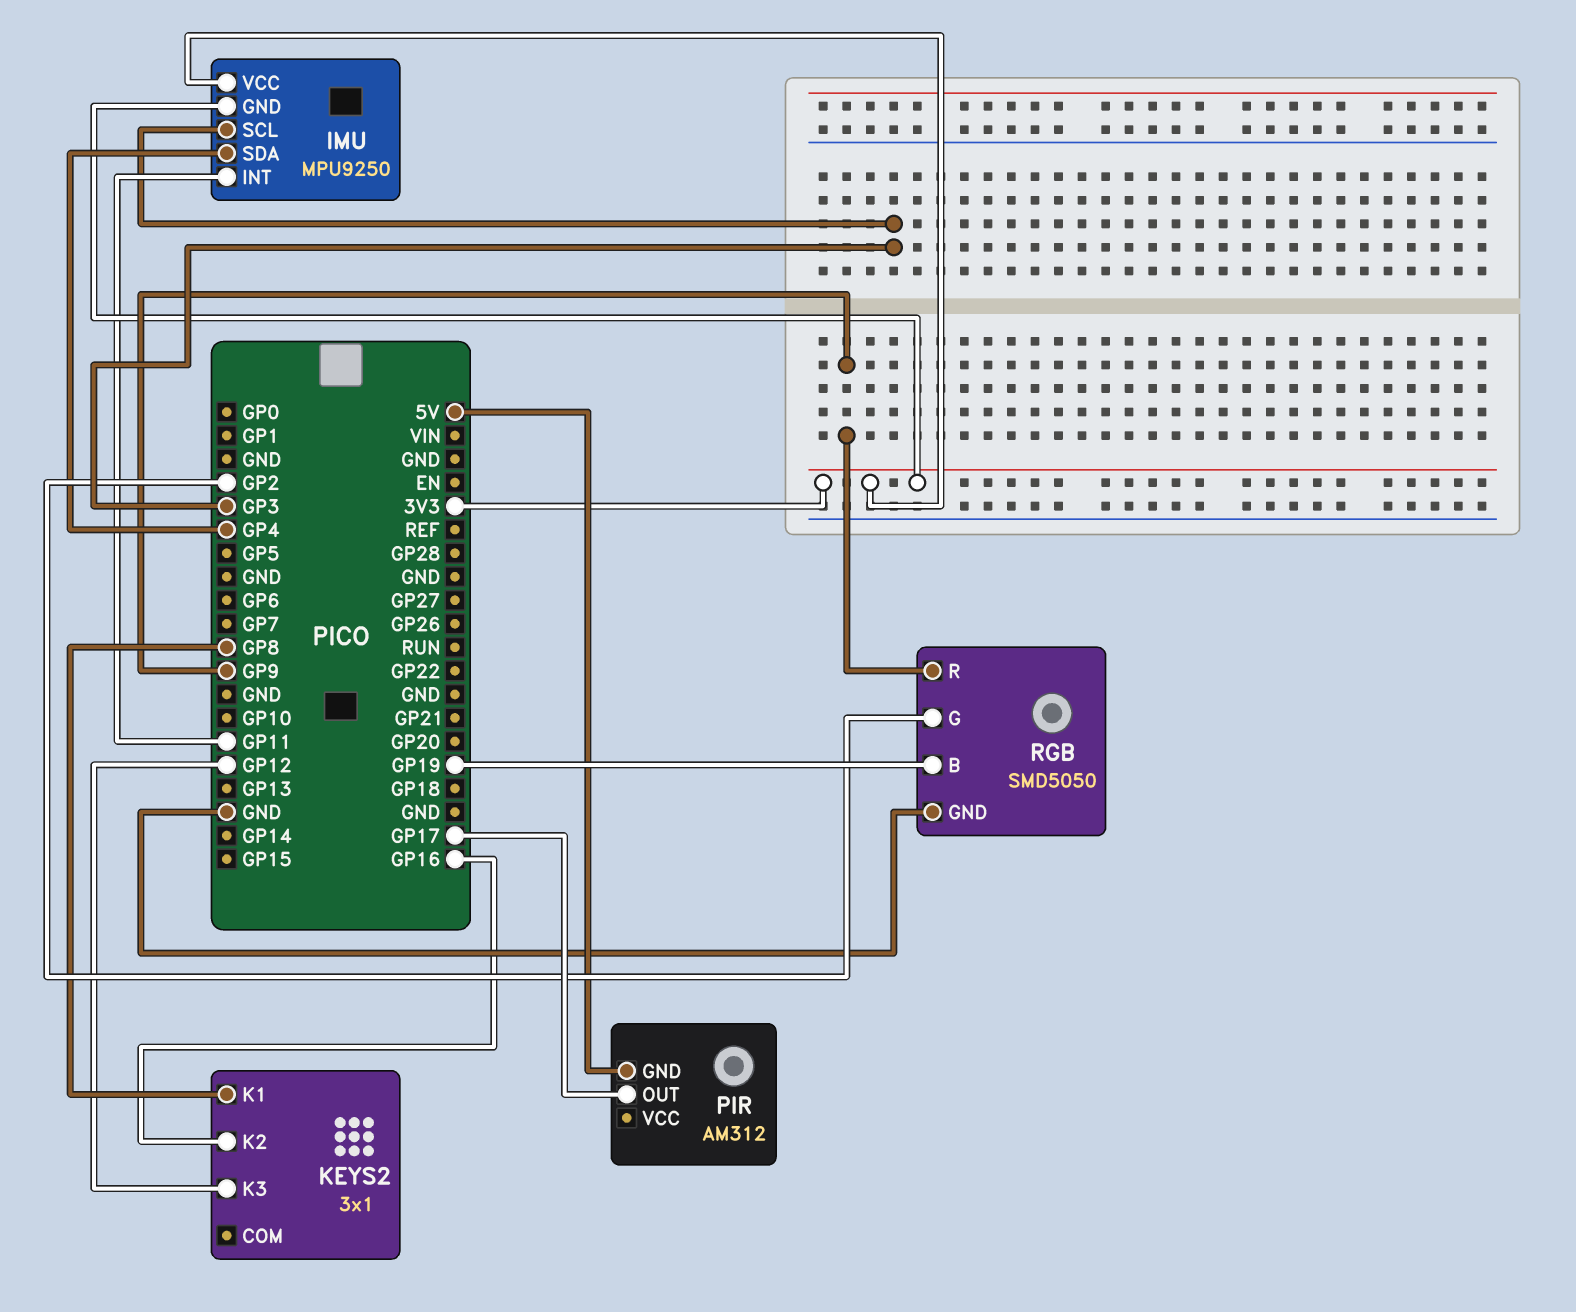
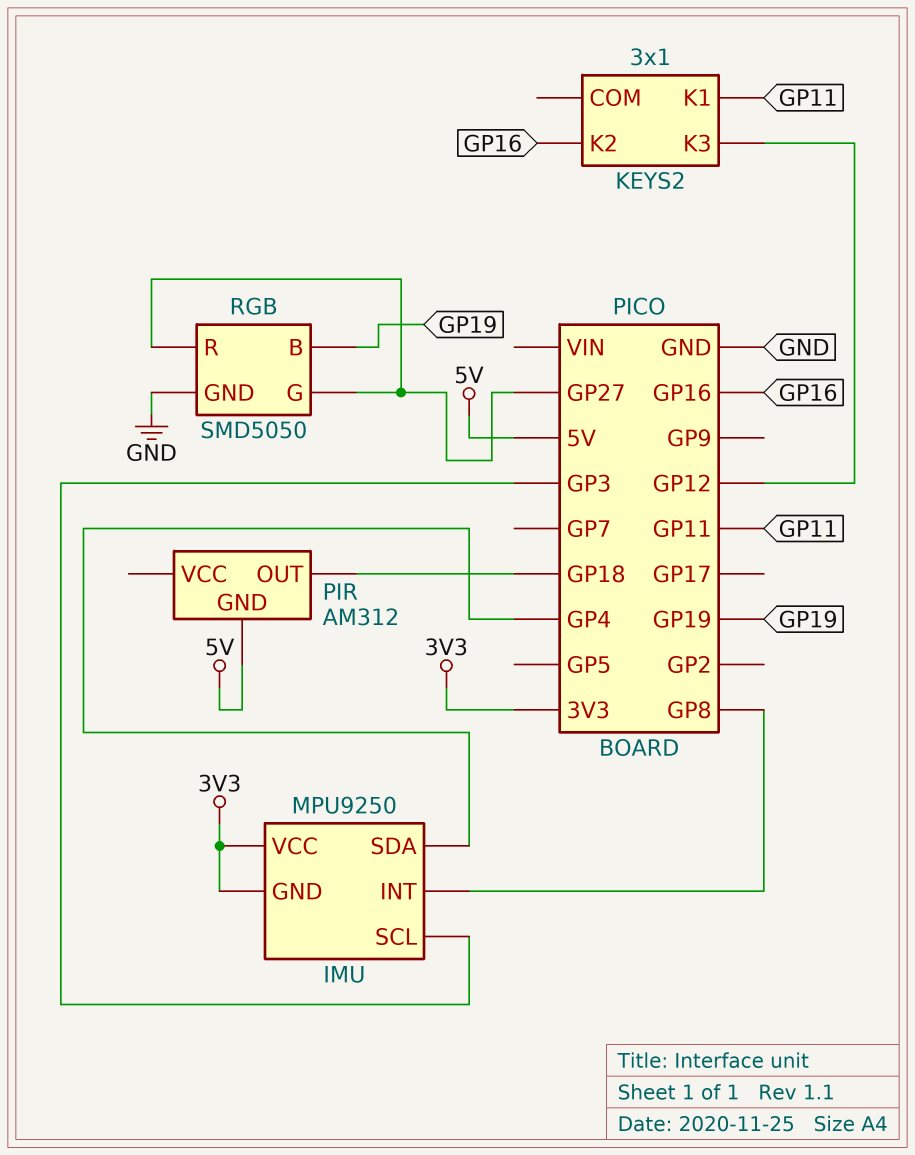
IMU pin INT: GP11 -> GP8
KEYS2 pin K1: GP8 -> GP11
PIR pin OUT: GP17 -> GP18
RGB pin G: GP2 -> GP27
RGB pin R: GP9 -> GP27

